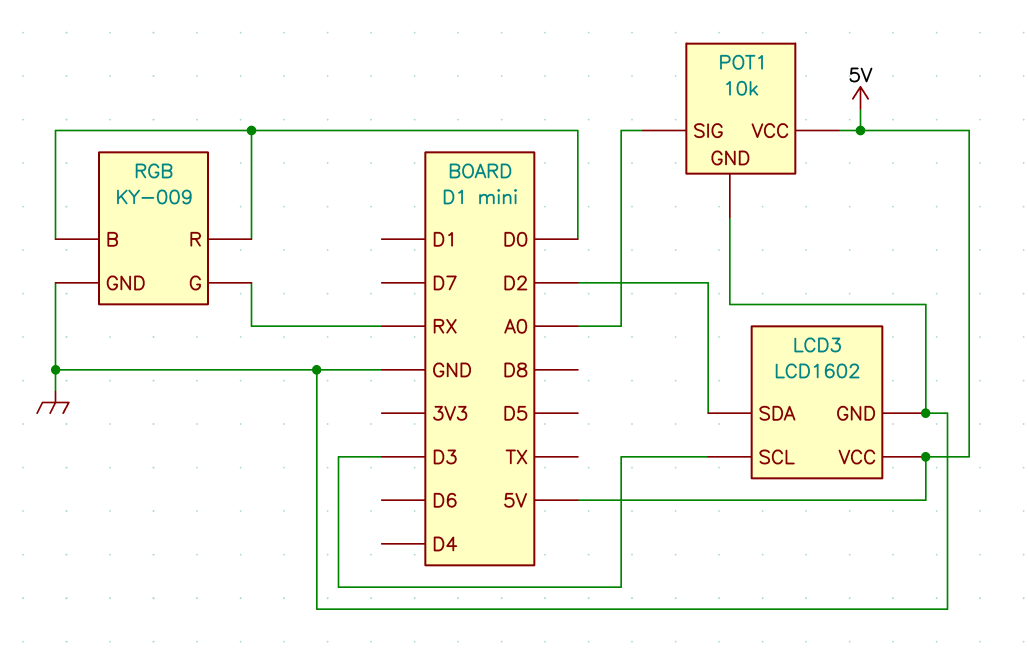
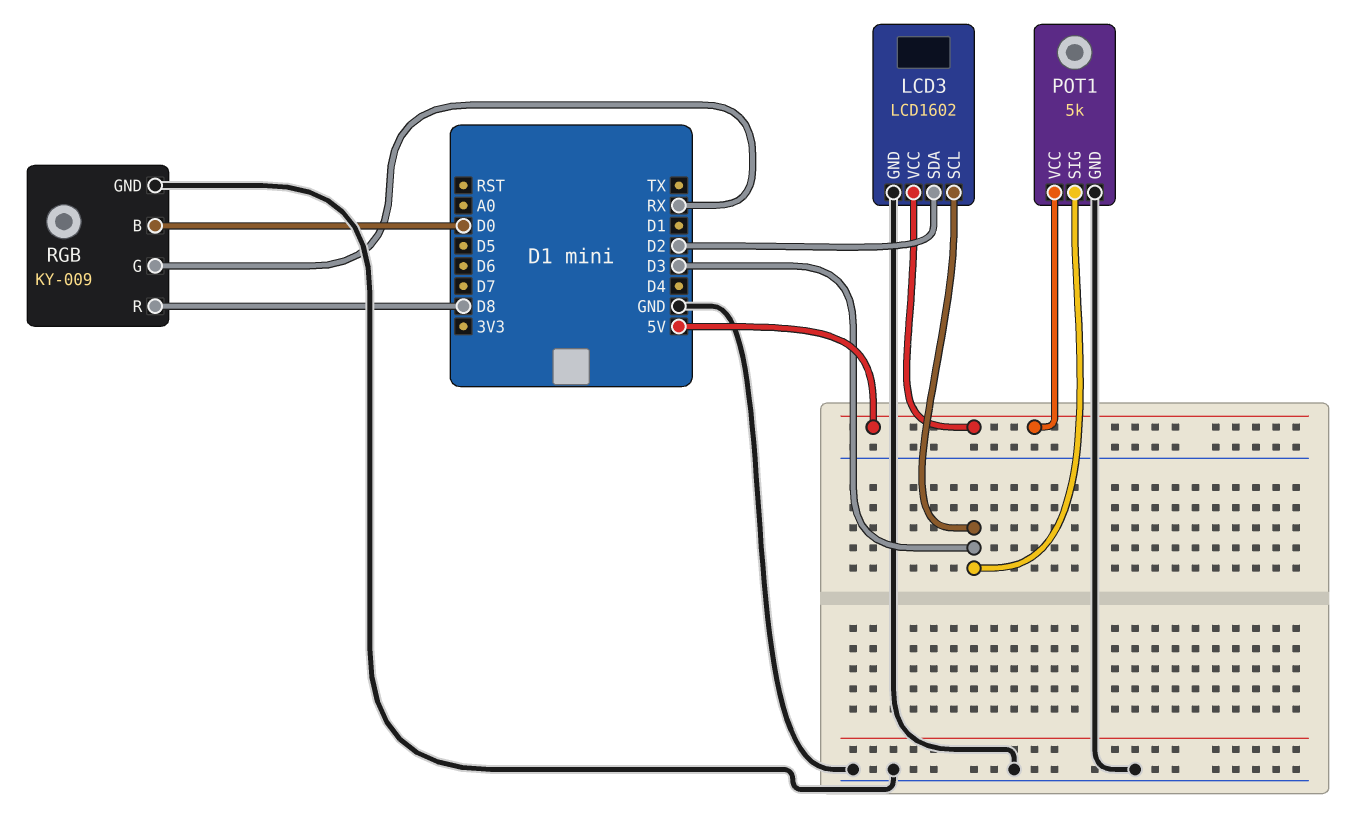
POT1: 10k -> 5k
POT1 pin SIG: A0 -> D3
RGB pin R: D0 -> D8

